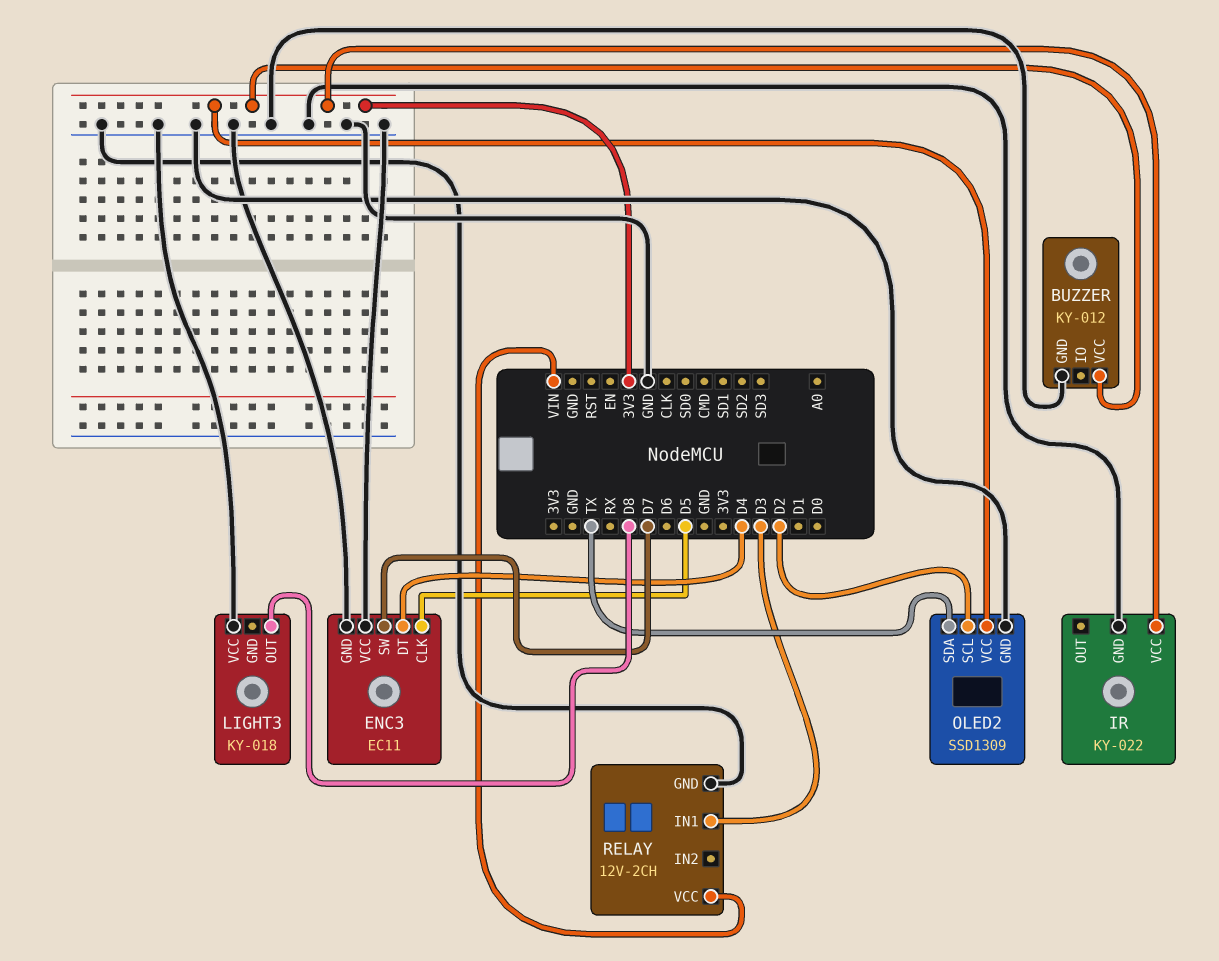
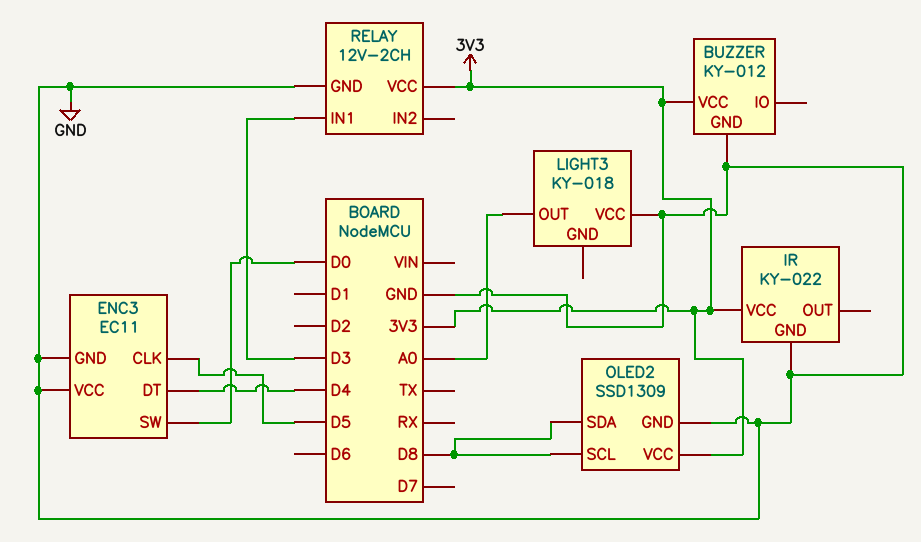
ENC3 pin SW: D7 -> D0
LIGHT3 pin OUT: D8 -> A0
OLED2 pin SCL: D2 -> D8
OLED2 pin SDA: TX -> D8
RELAY pin VCC: VIN -> 3V3

